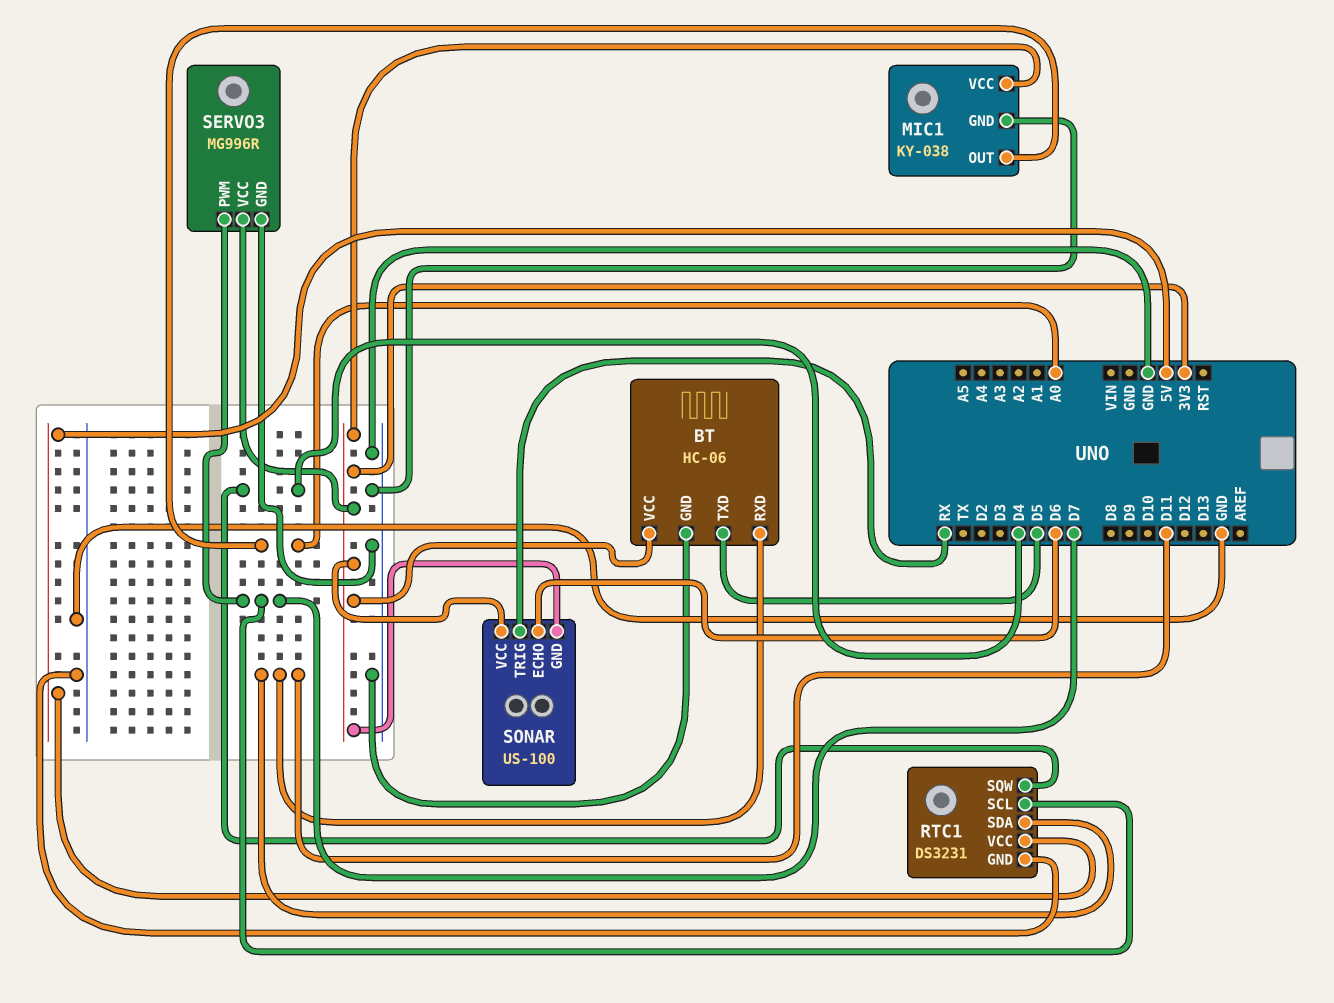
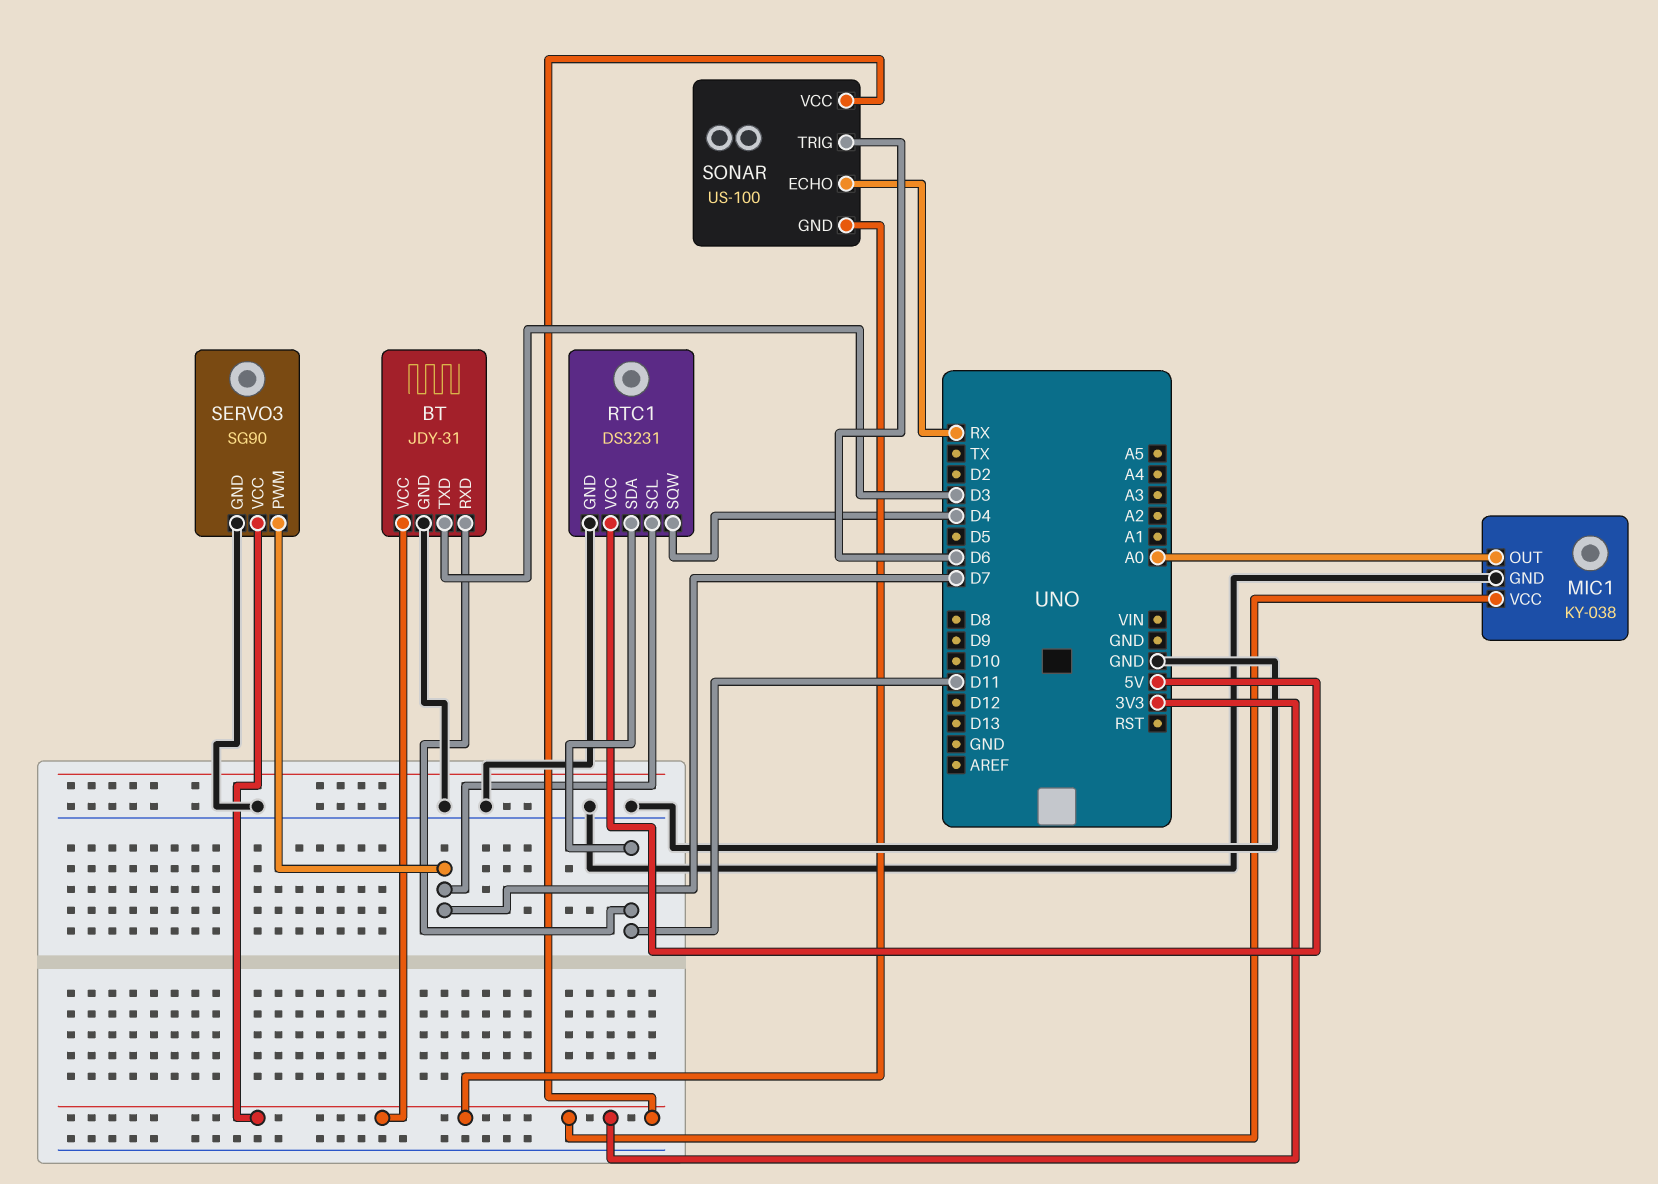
BT: HC-06 -> JDY-31
BT pin TXD: D5 -> D3
SERVO3: MG996R -> SG90
SONAR pin ECHO: D6 -> RX
SONAR pin TRIG: RX -> D6

